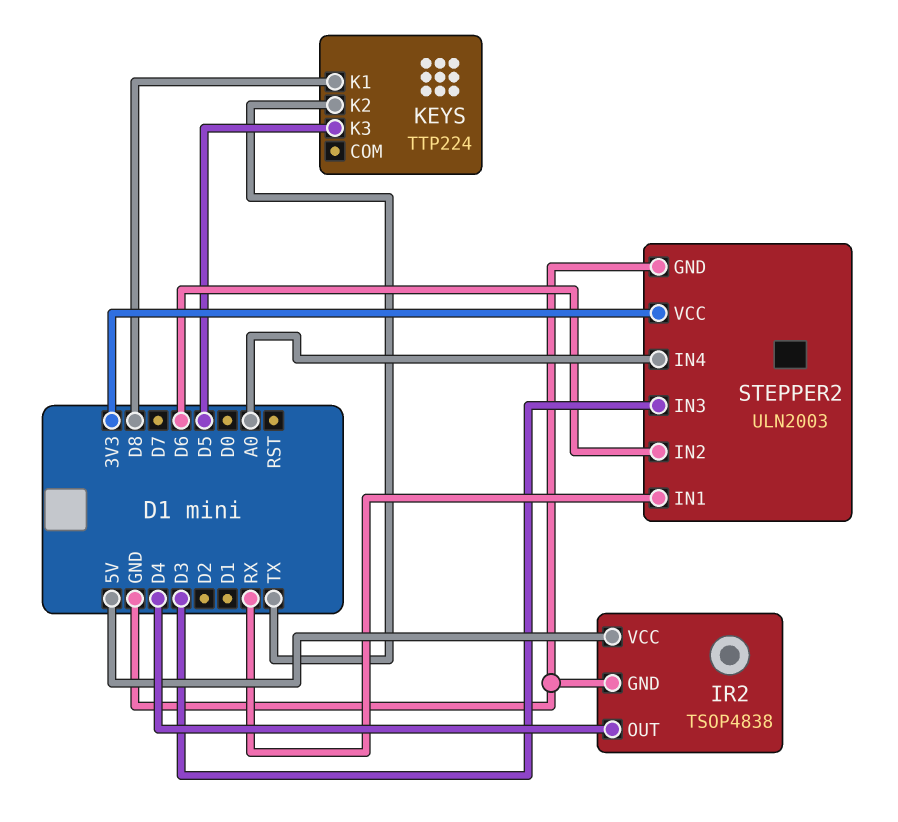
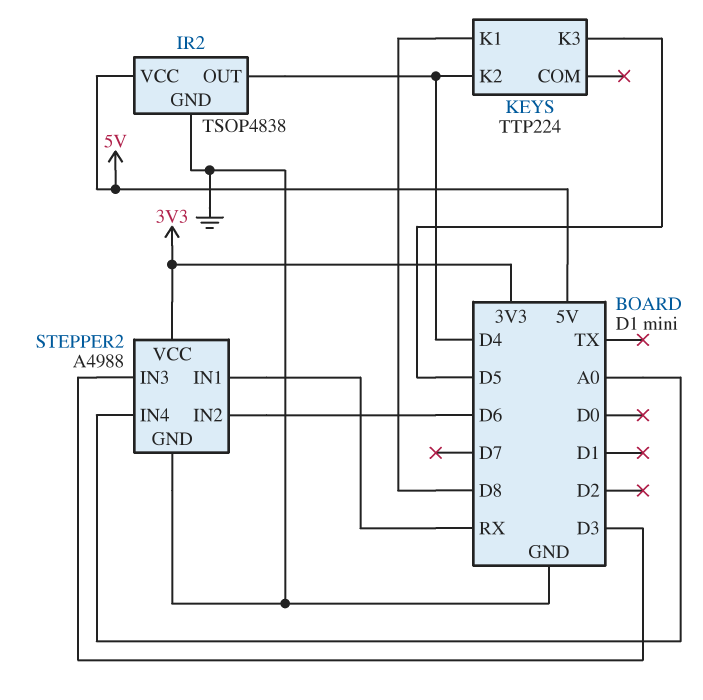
KEYS pin K2: TX -> D4
STEPPER2: ULN2003 -> A4988

